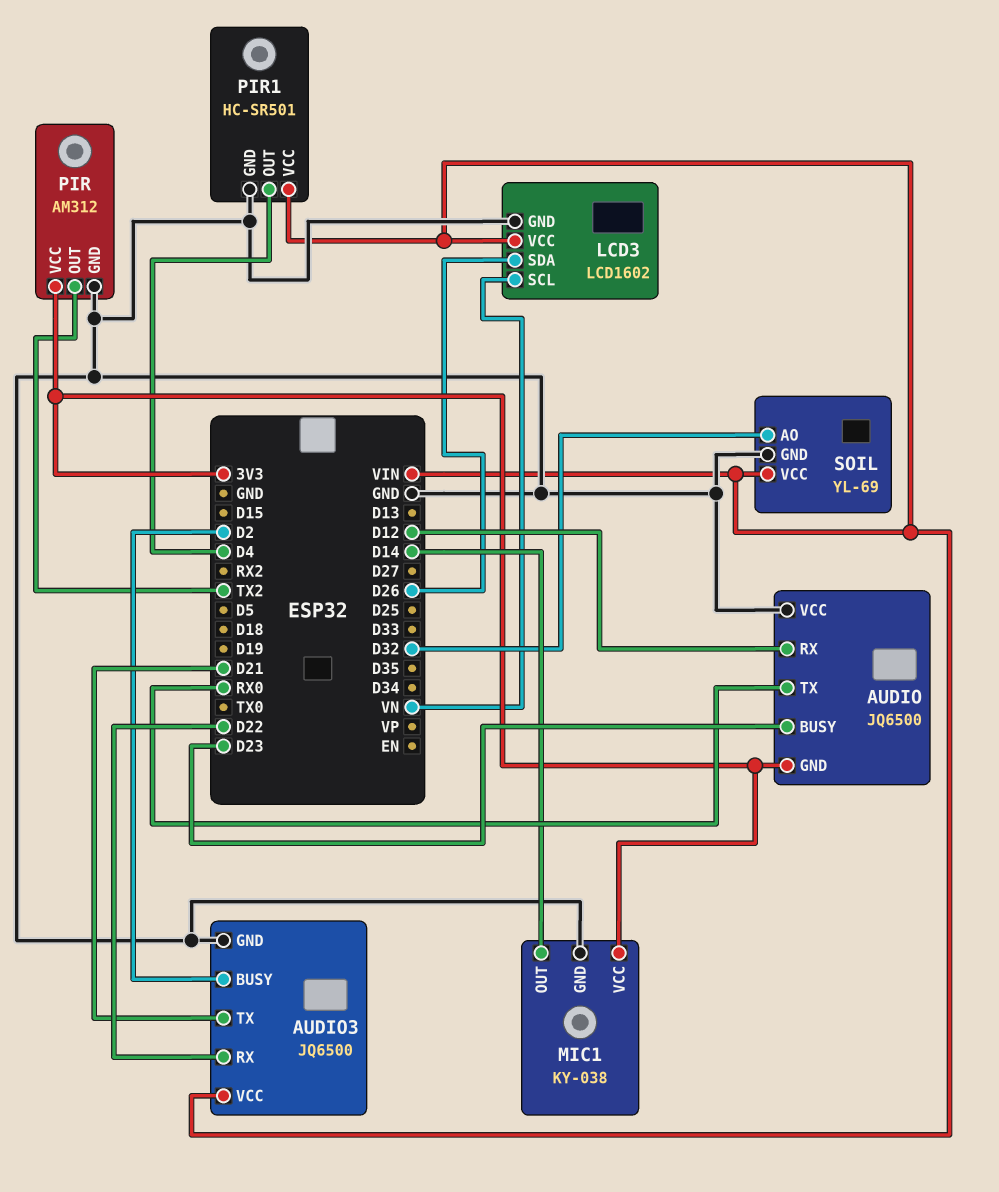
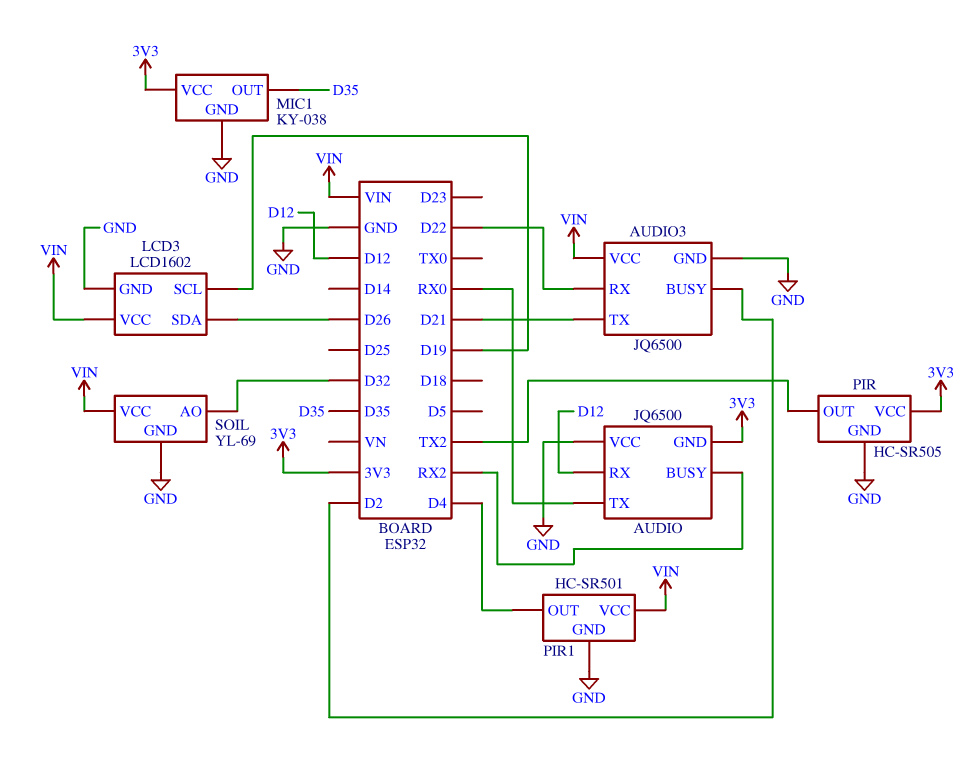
AUDIO pin BUSY: D23 -> RX2
LCD3 pin SCL: VN -> D19
MIC1 pin OUT: D14 -> D35
PIR: AM312 -> HC-SR505

